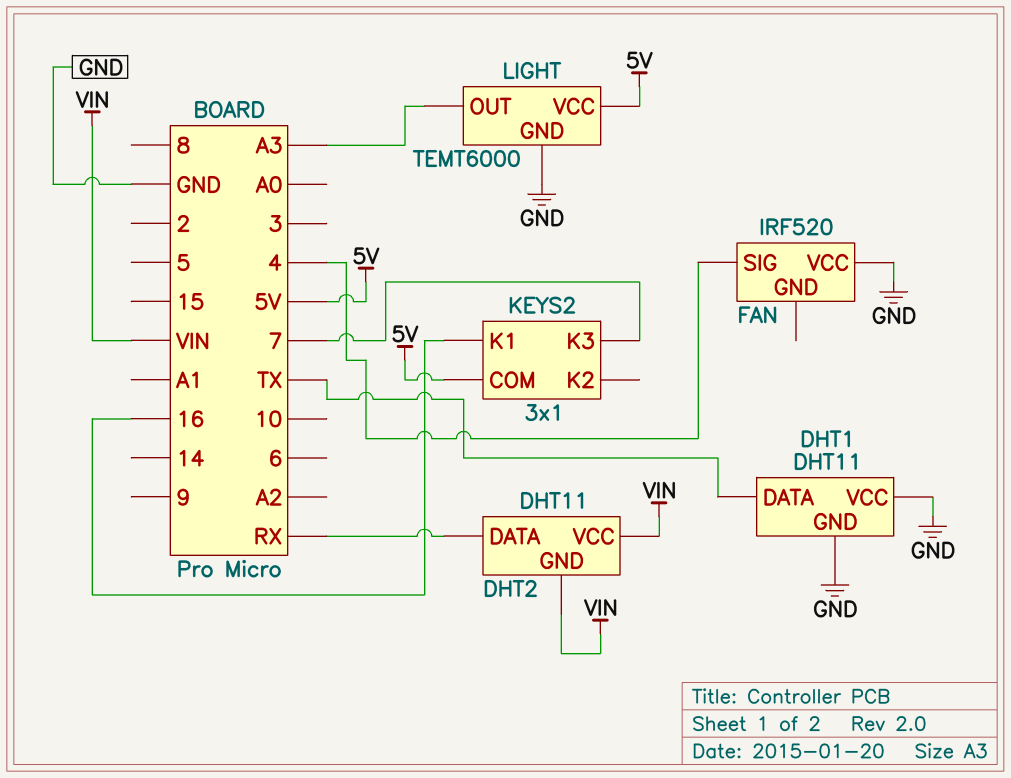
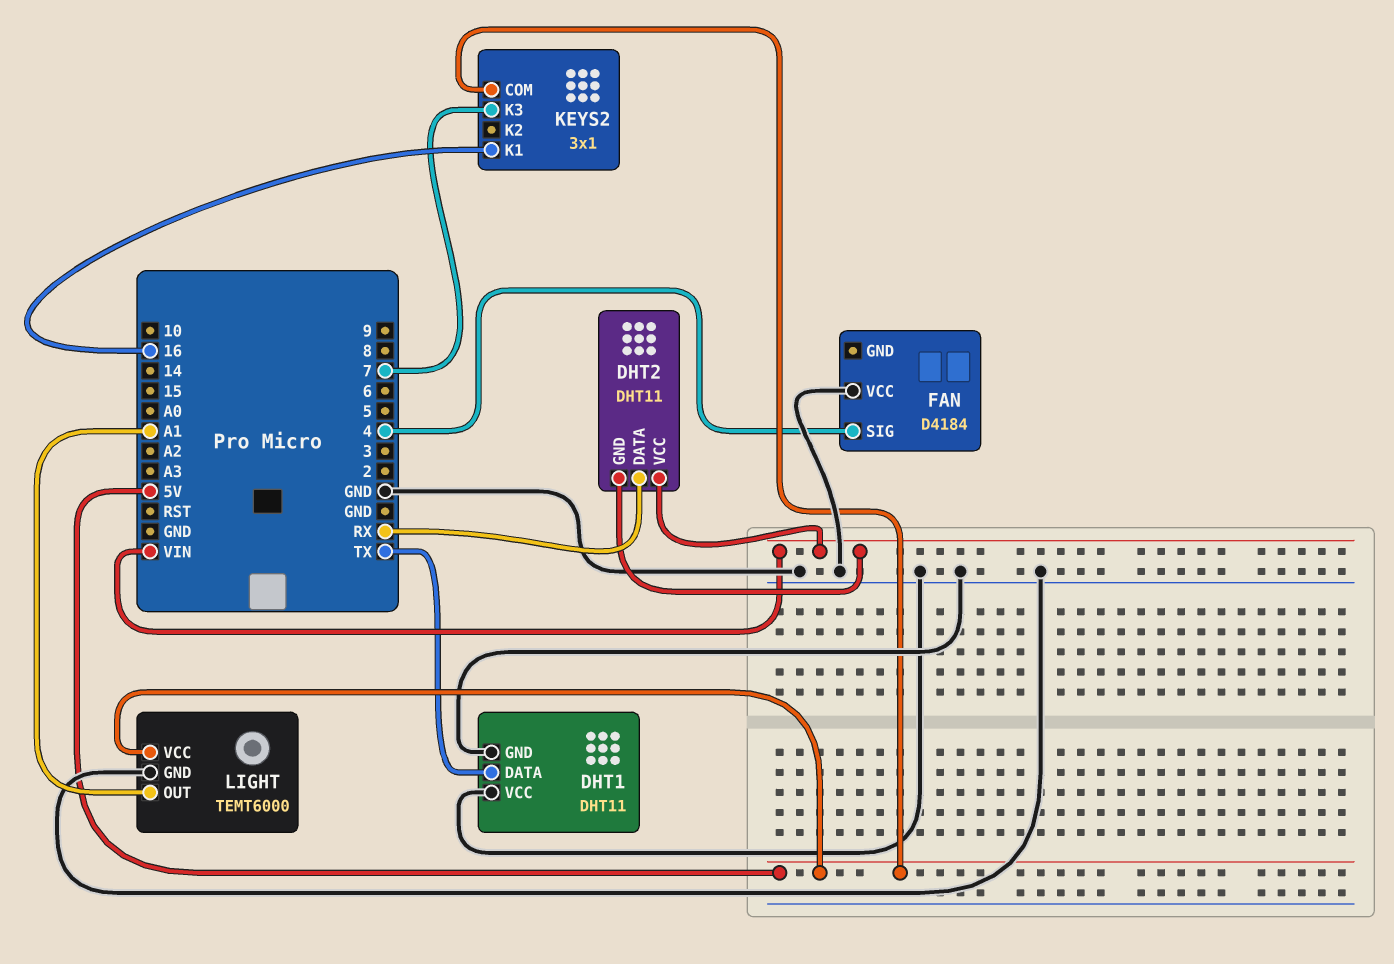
FAN: IRF520 -> D4184
LIGHT pin OUT: A3 -> A1

